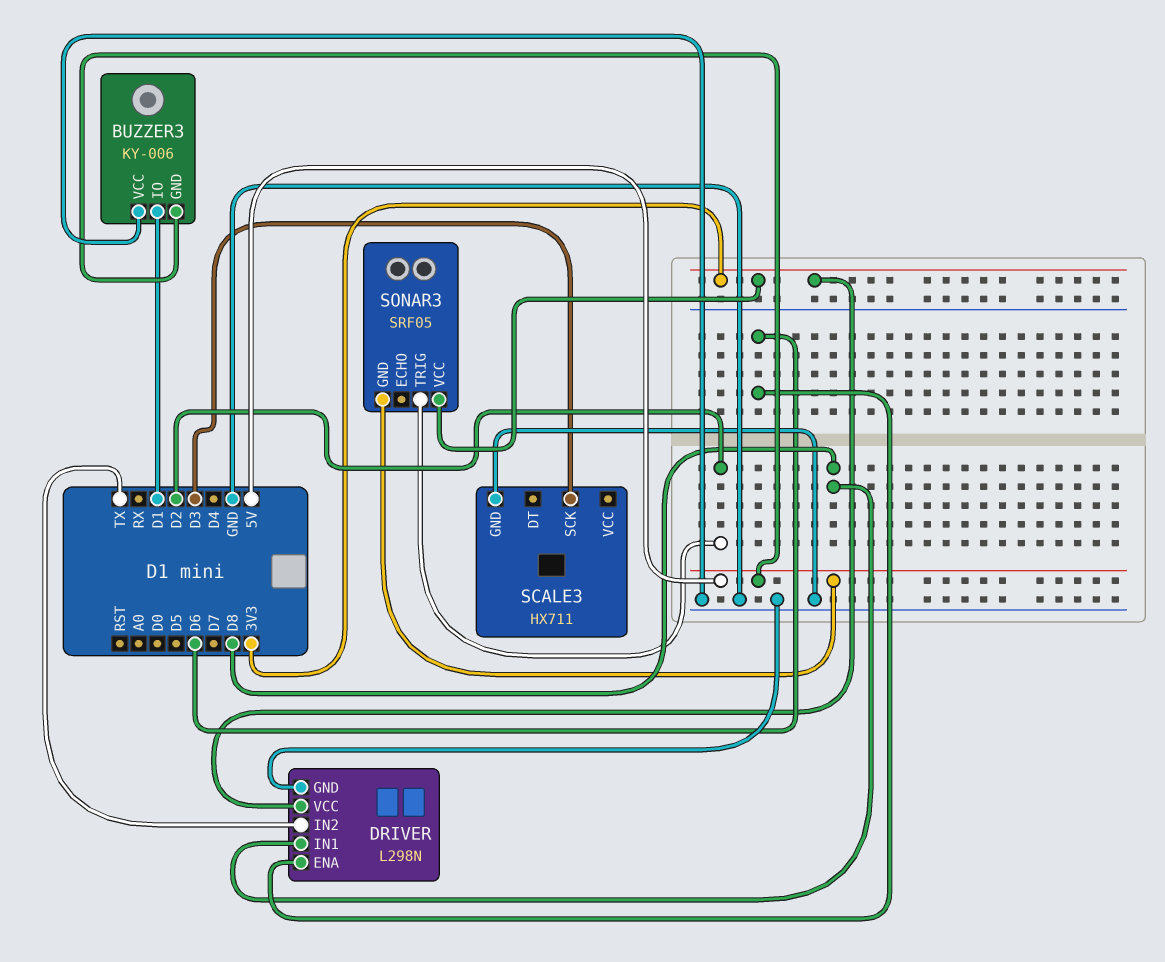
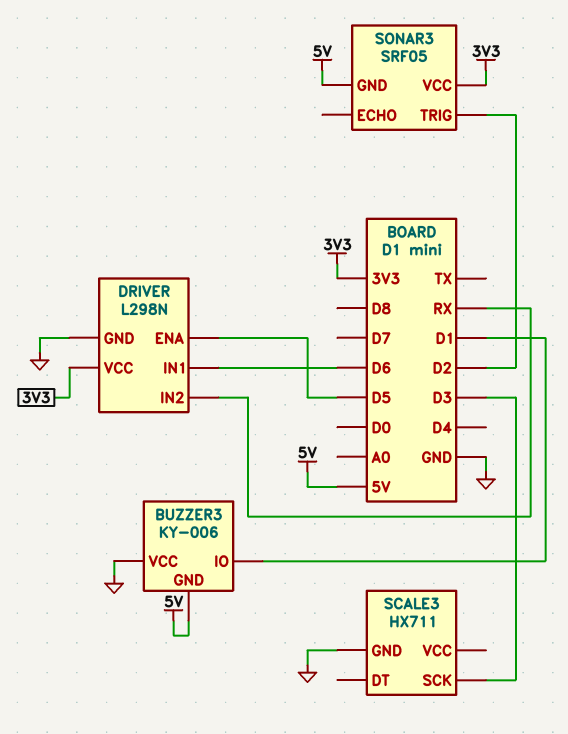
DRIVER pin ENA: D6 -> D5
DRIVER pin IN1: D8 -> D6
DRIVER pin IN2: TX -> RX

